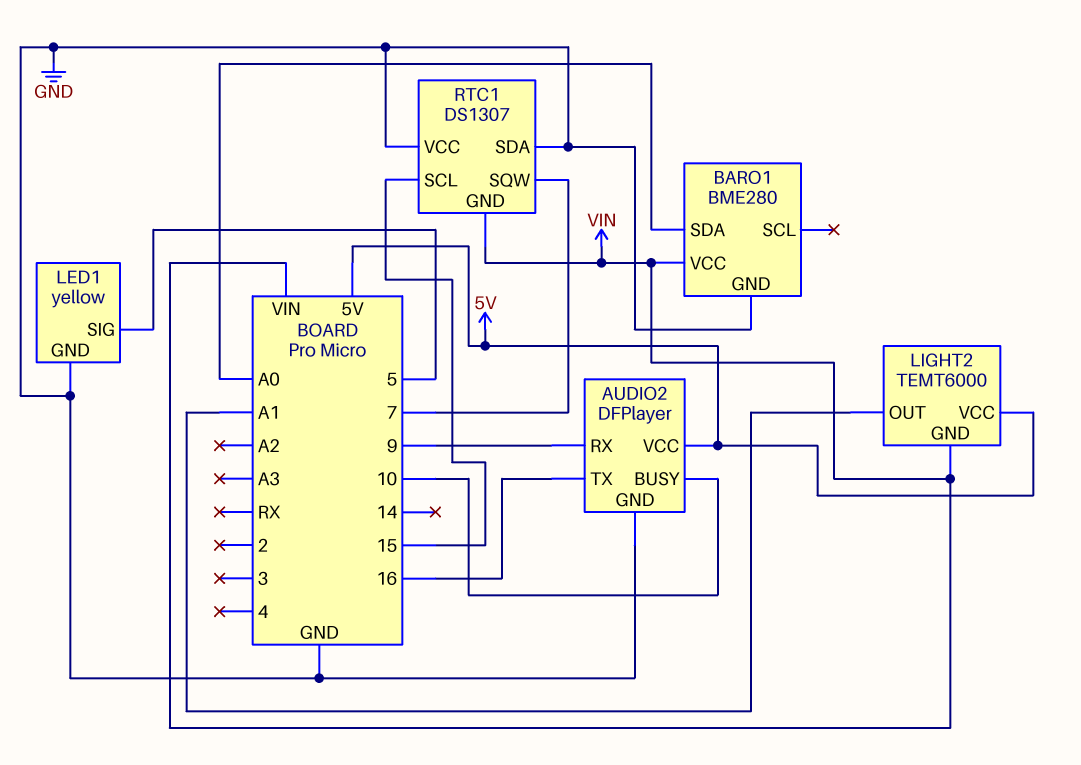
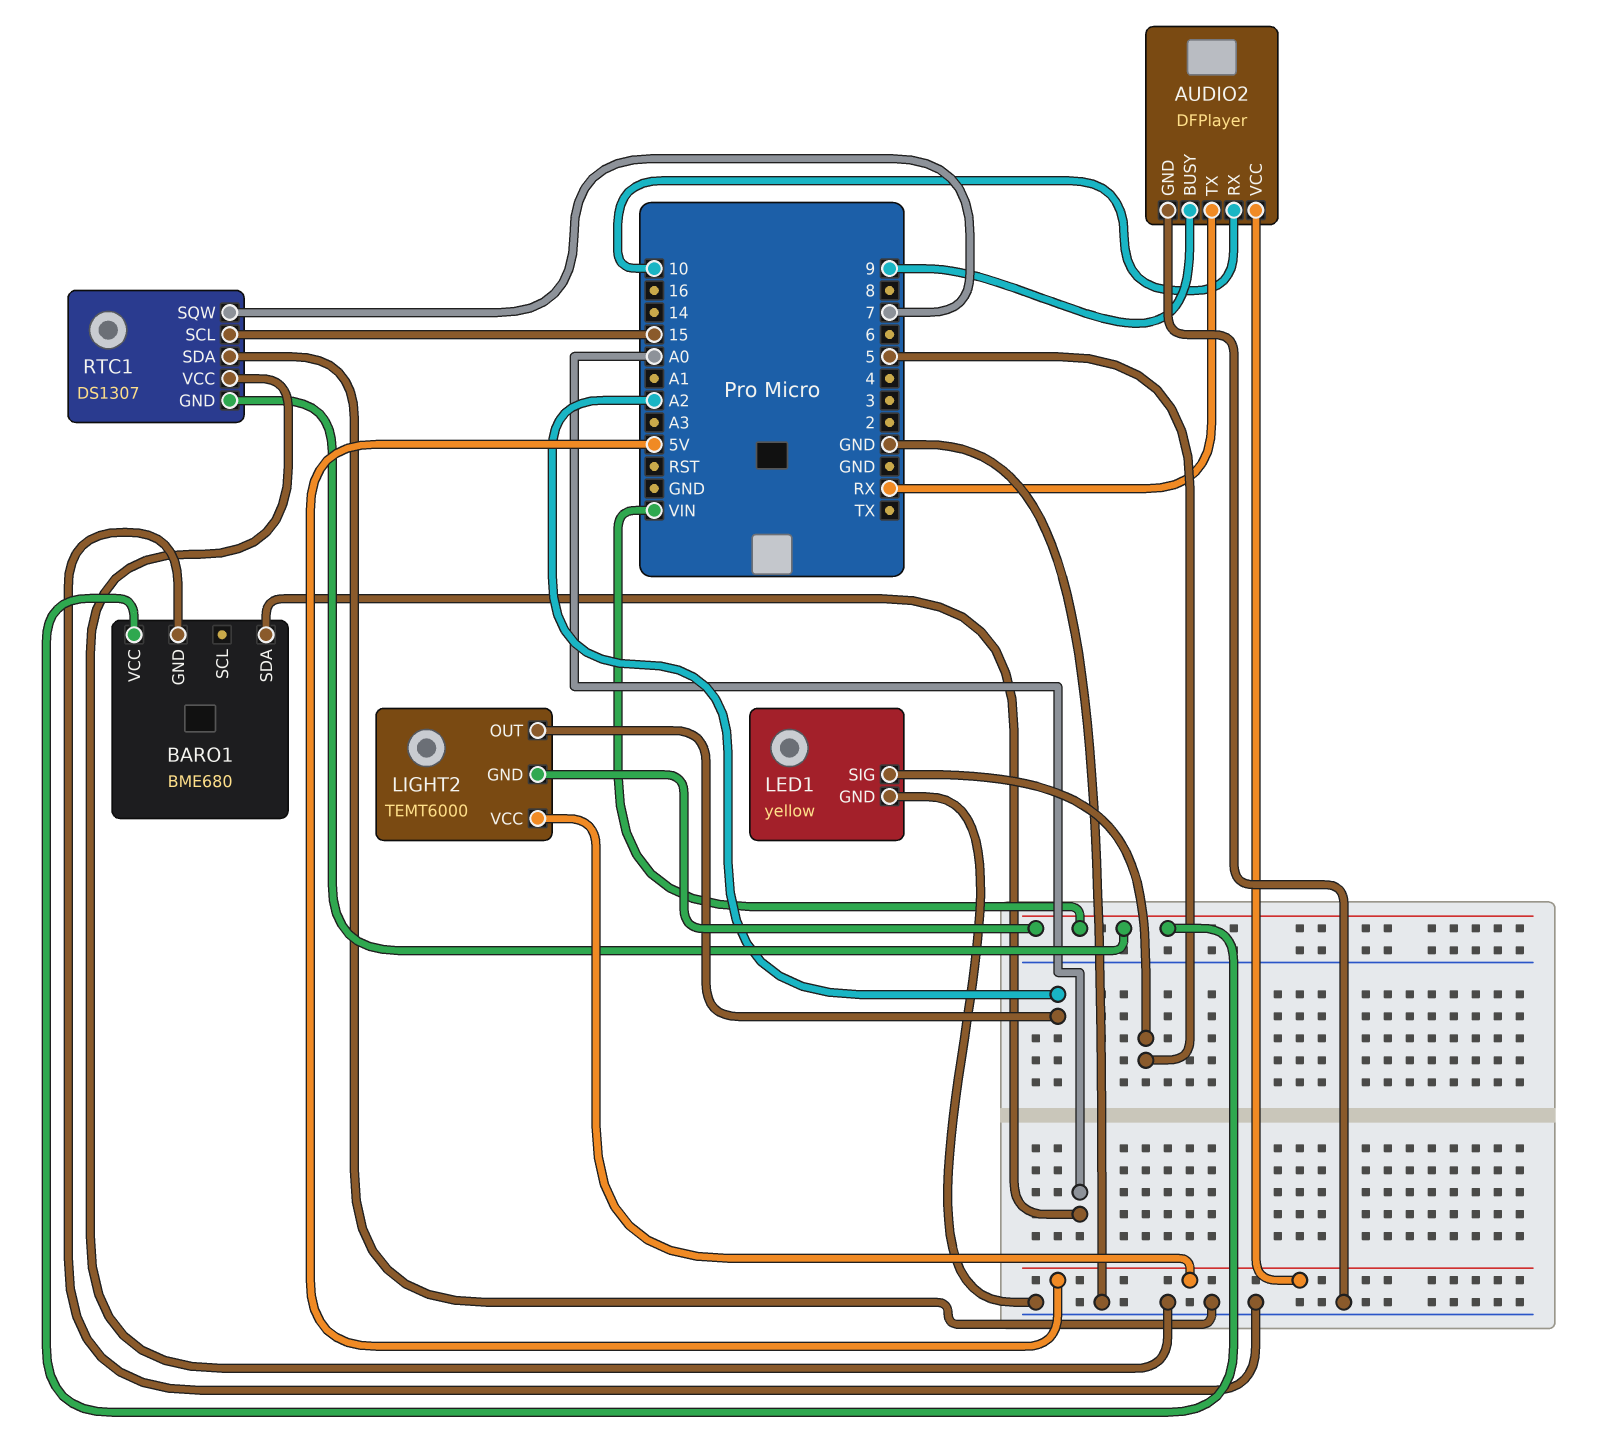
AUDIO2 pin BUSY: 10 -> 9
AUDIO2 pin RX: 9 -> 10
AUDIO2 pin TX: 16 -> RX
BARO1: BME280 -> BME680
LIGHT2 pin OUT: A1 -> A2

